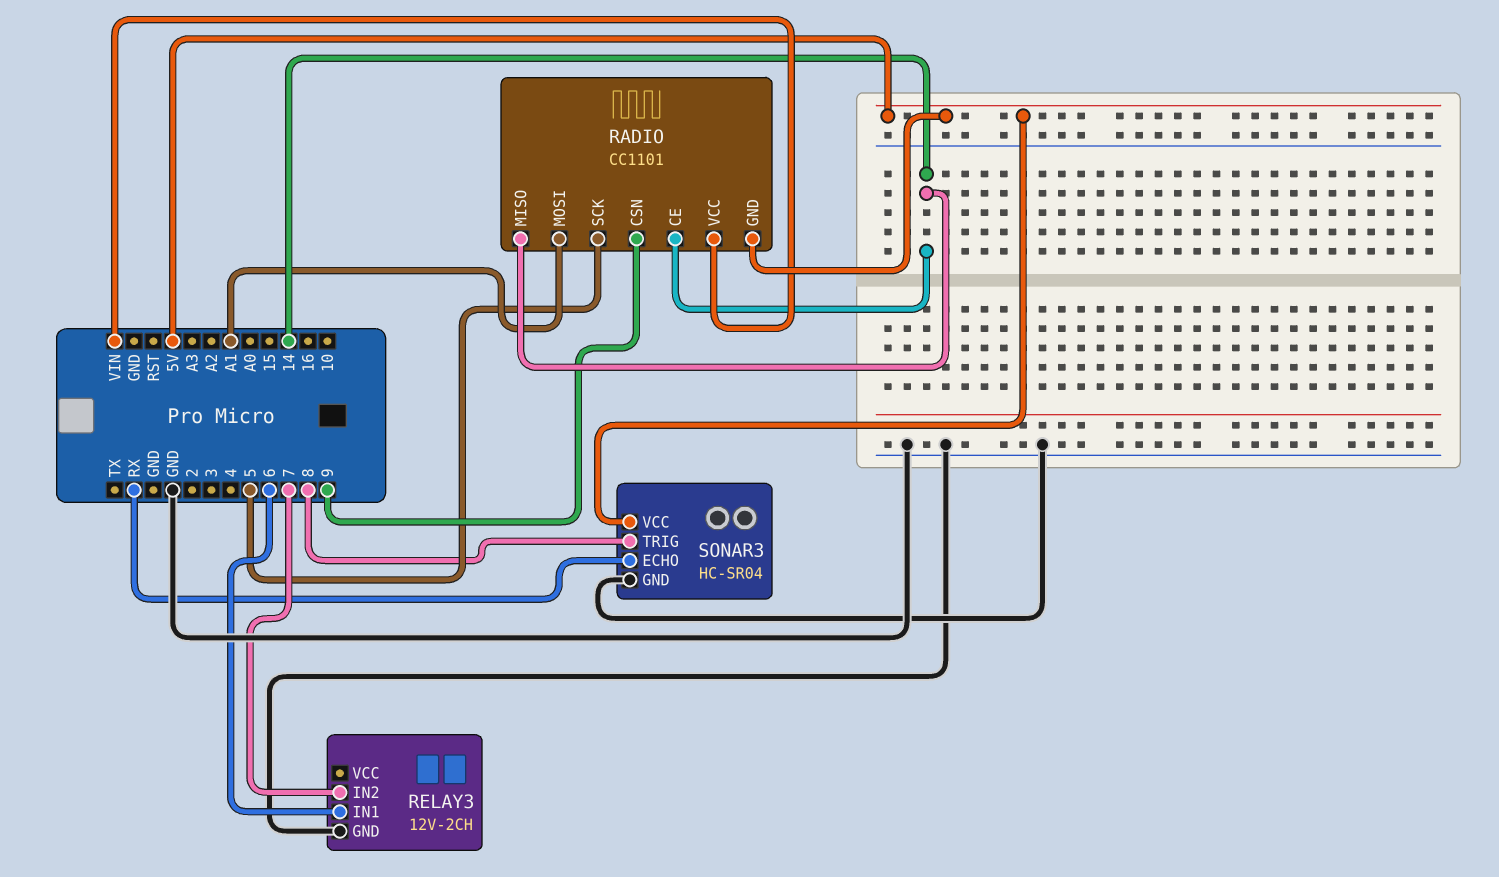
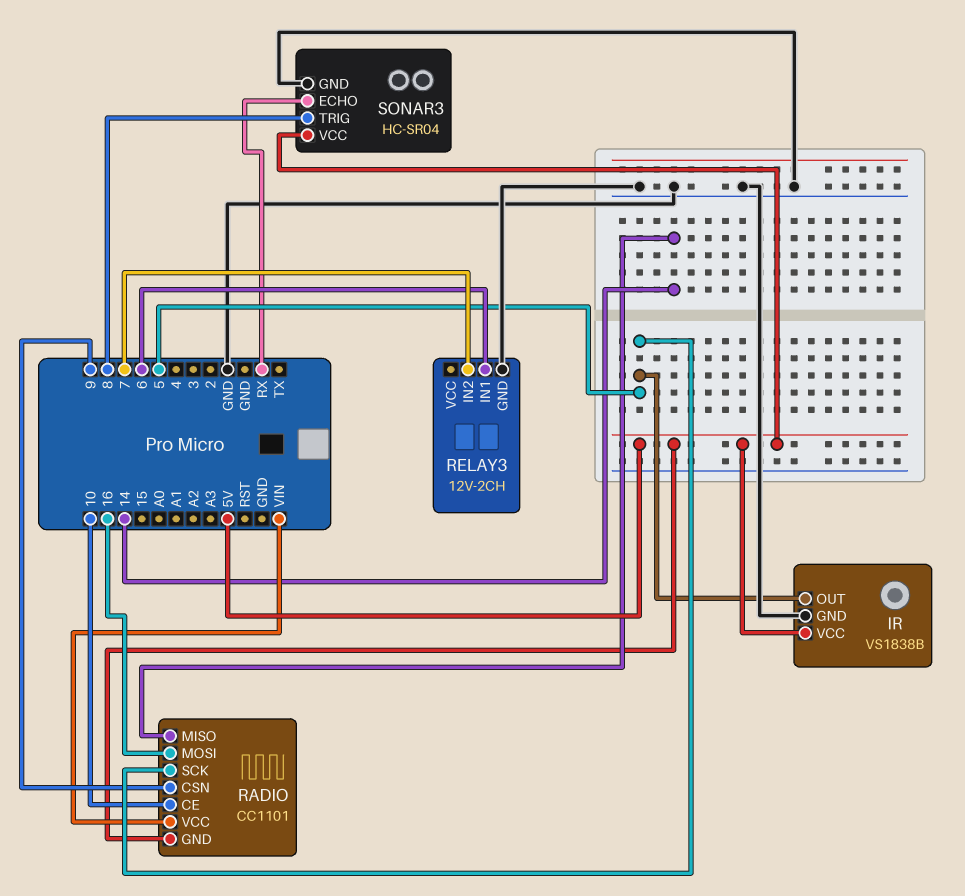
IR: none -> VS1838B
IR pin GND: none -> GND
IR pin OUT: none -> 5
IR pin VCC: none -> 5V
RADIO pin CE: 14 -> 10
RADIO pin MOSI: A1 -> 16

